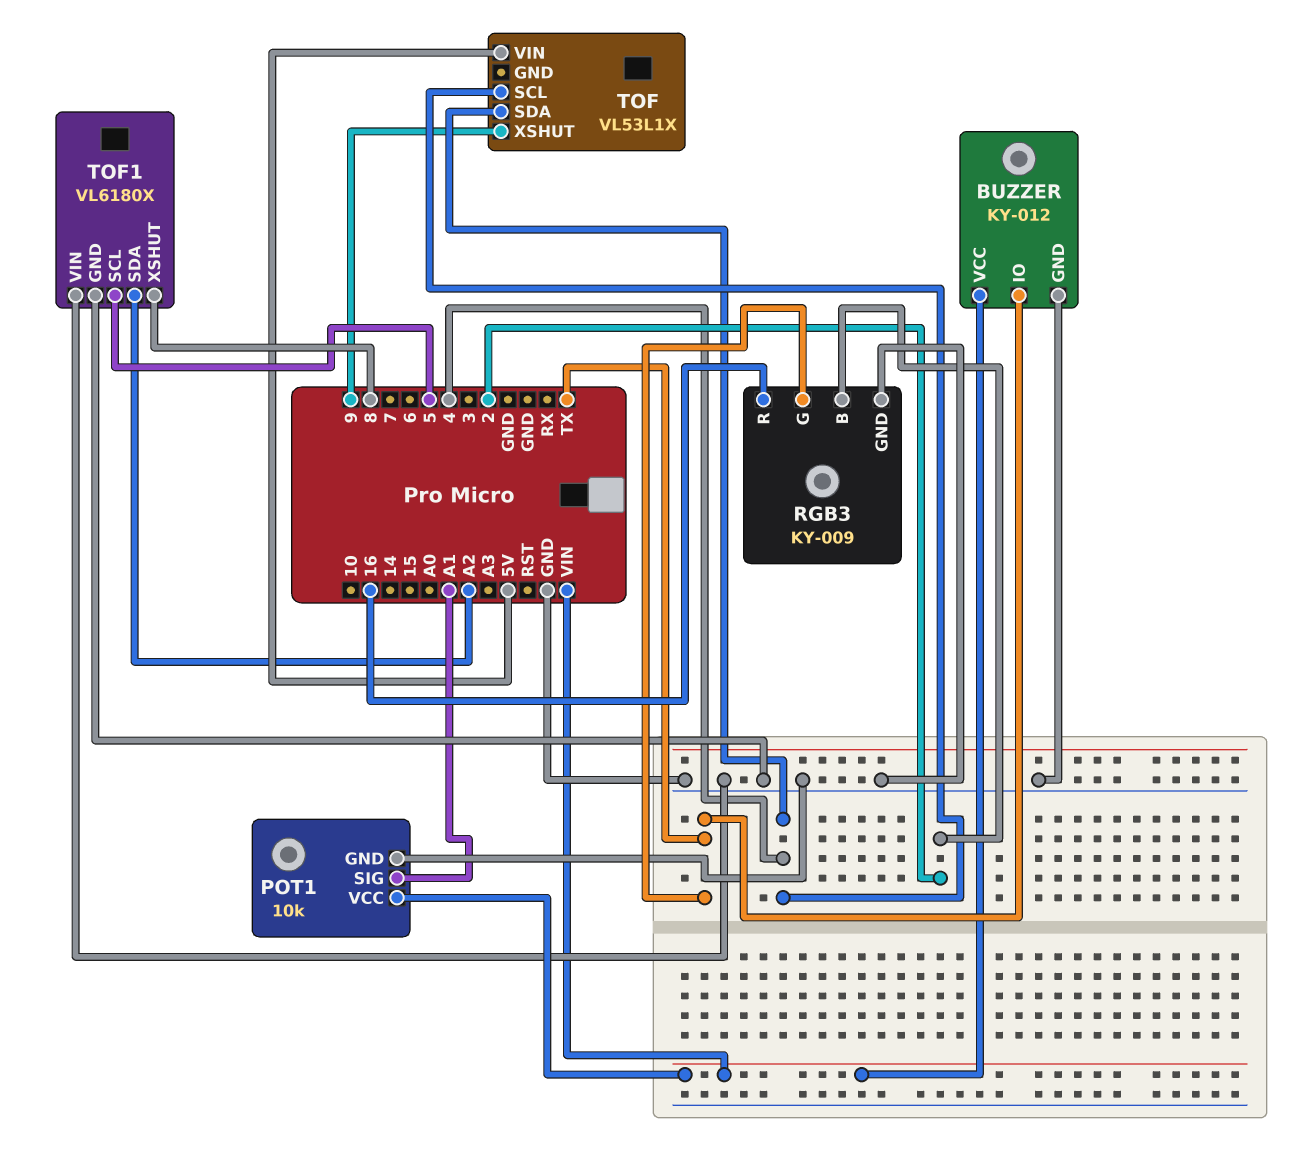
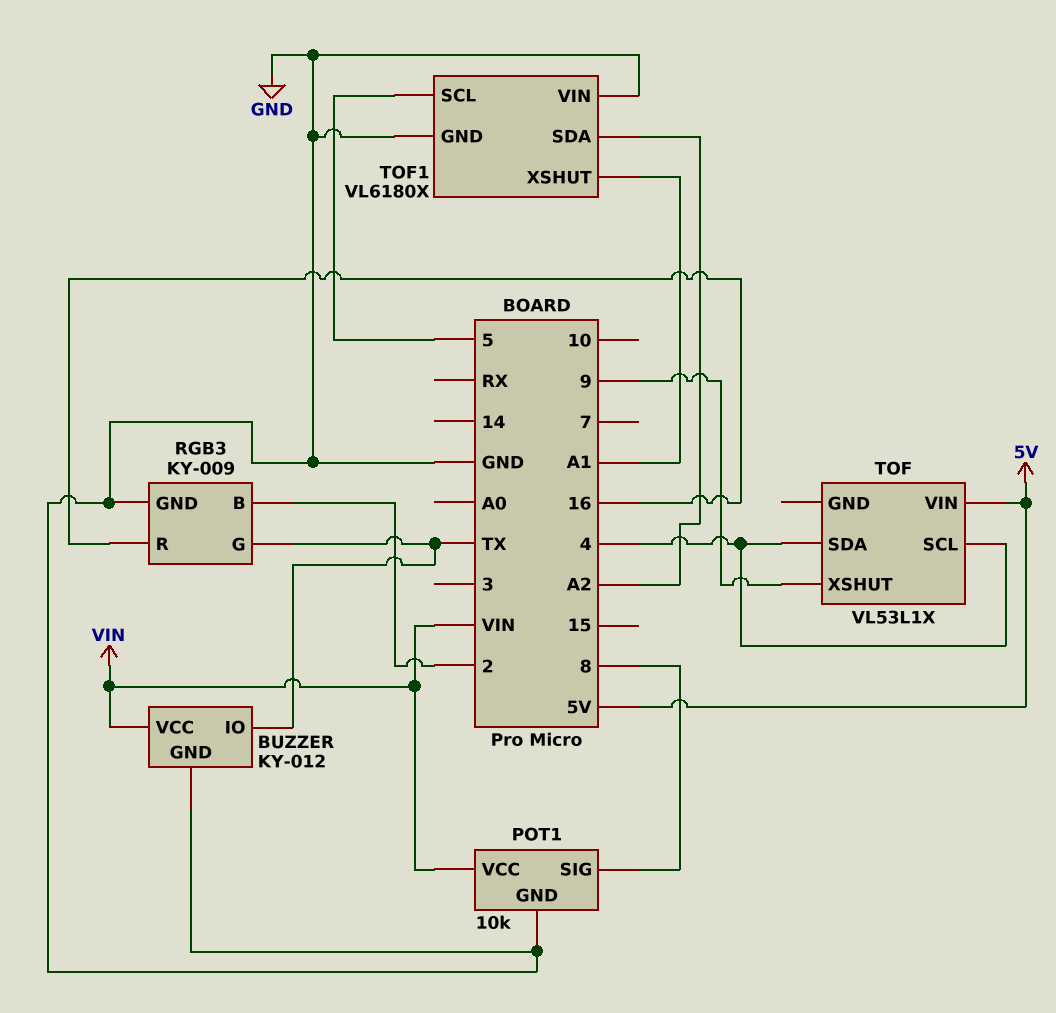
POT1 pin SIG: A1 -> 8
TOF1 pin XSHUT: 8 -> A1

